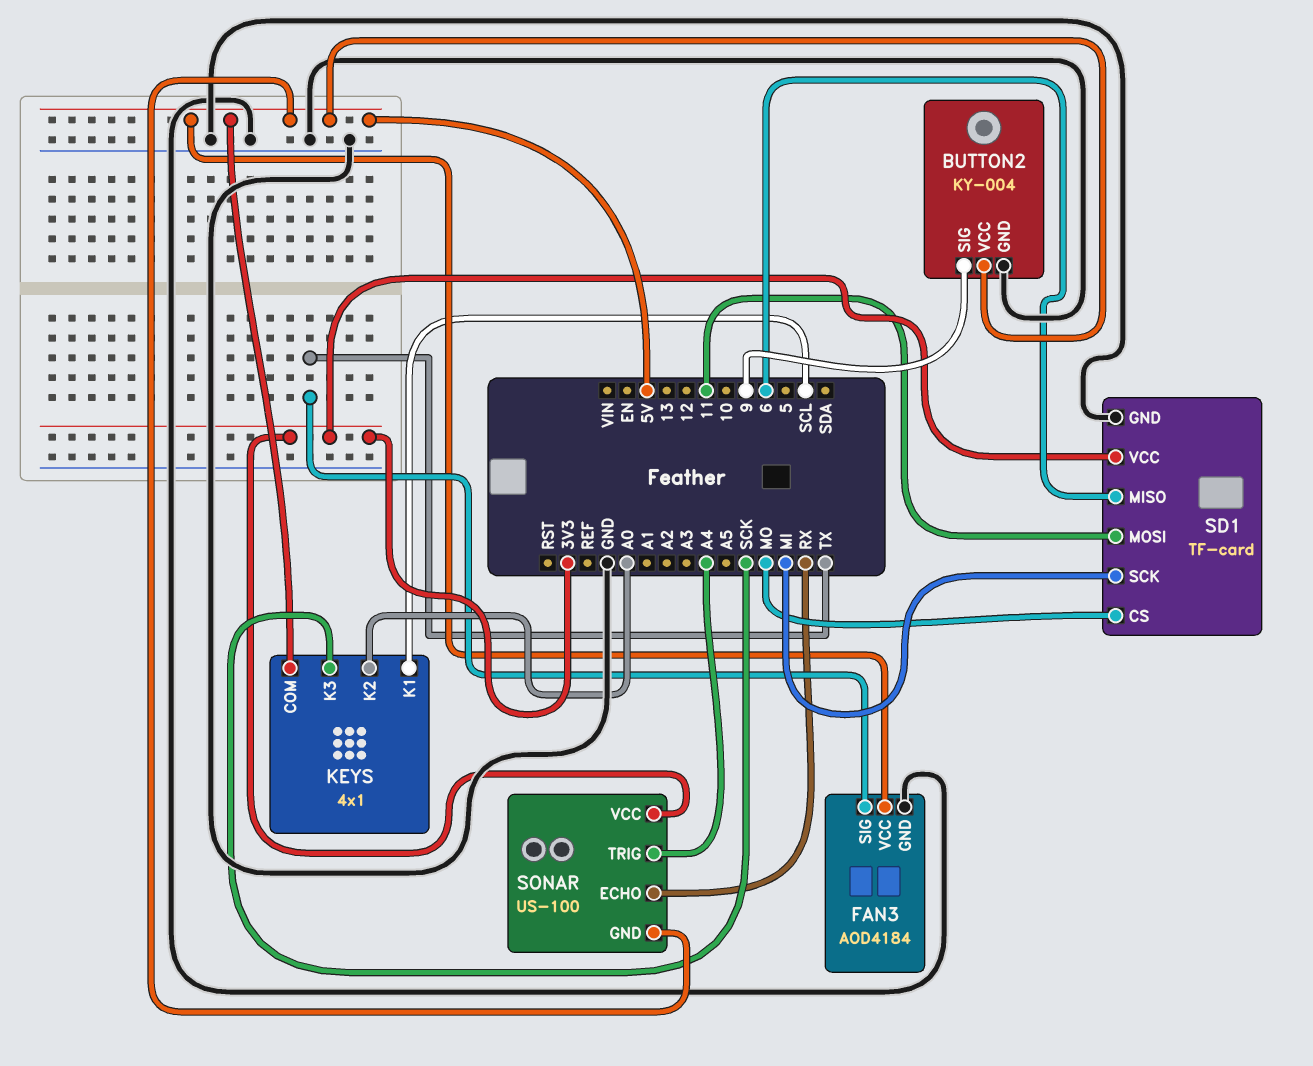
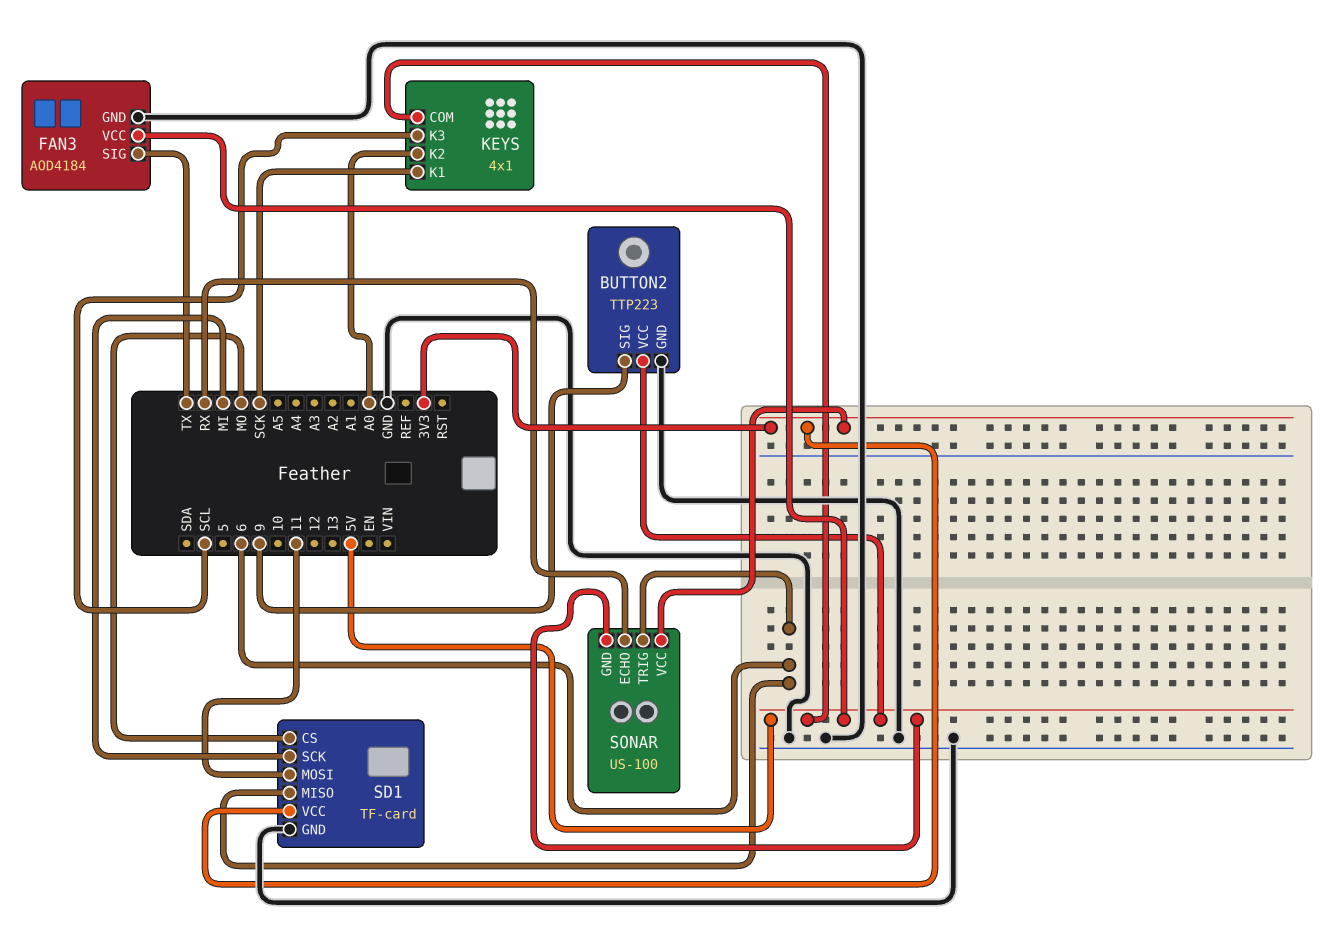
BUTTON2: KY-004 -> TTP223
KEYS pin K1: SCL -> SCK
KEYS pin K3: SCK -> SCL
SONAR pin TRIG: A4 -> 6

